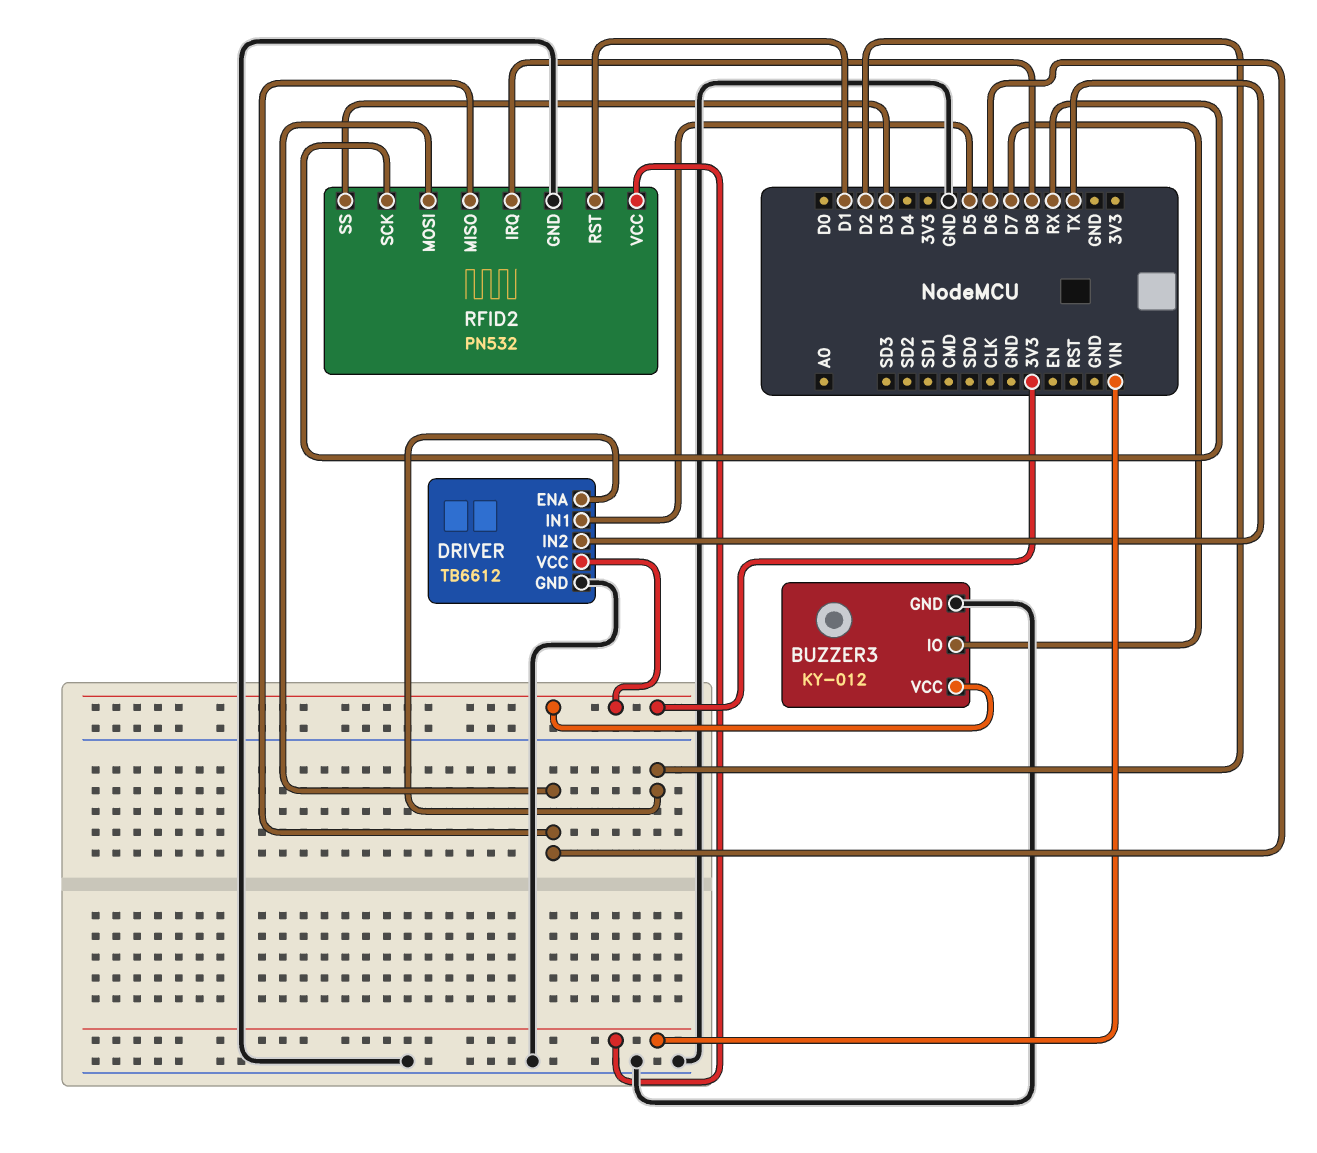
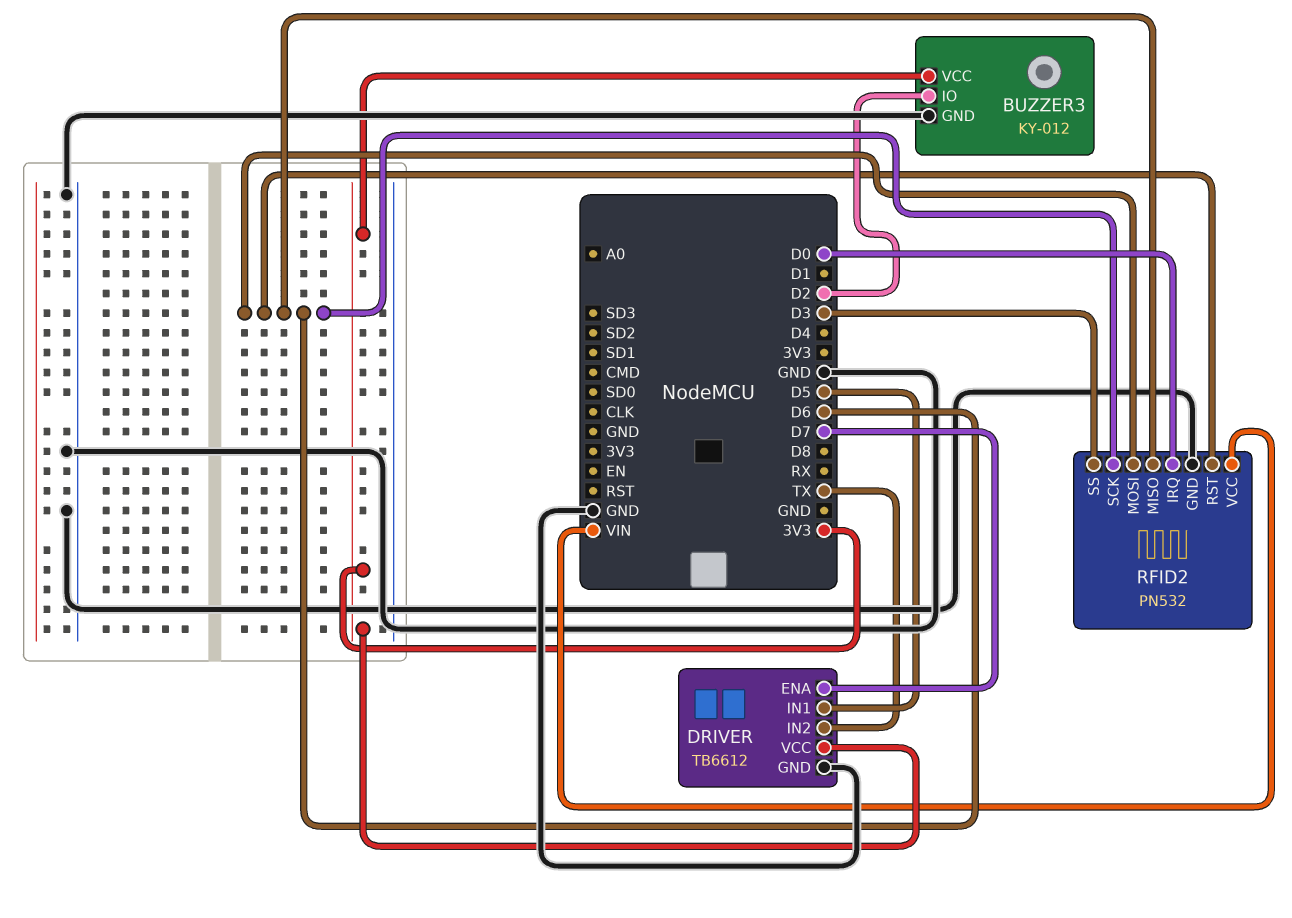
BUZZER3 pin IO: D7 -> D2
DRIVER pin ENA: D2 -> D7
RFID2 pin IRQ: D8 -> D0
RFID2 pin RST: D1 -> D6
RFID2 pin SCK: RX -> D6

